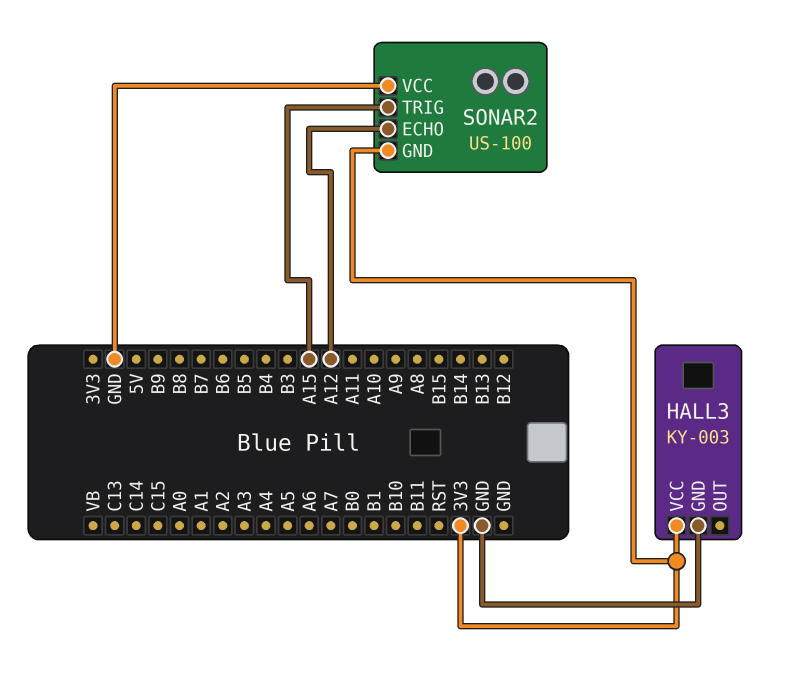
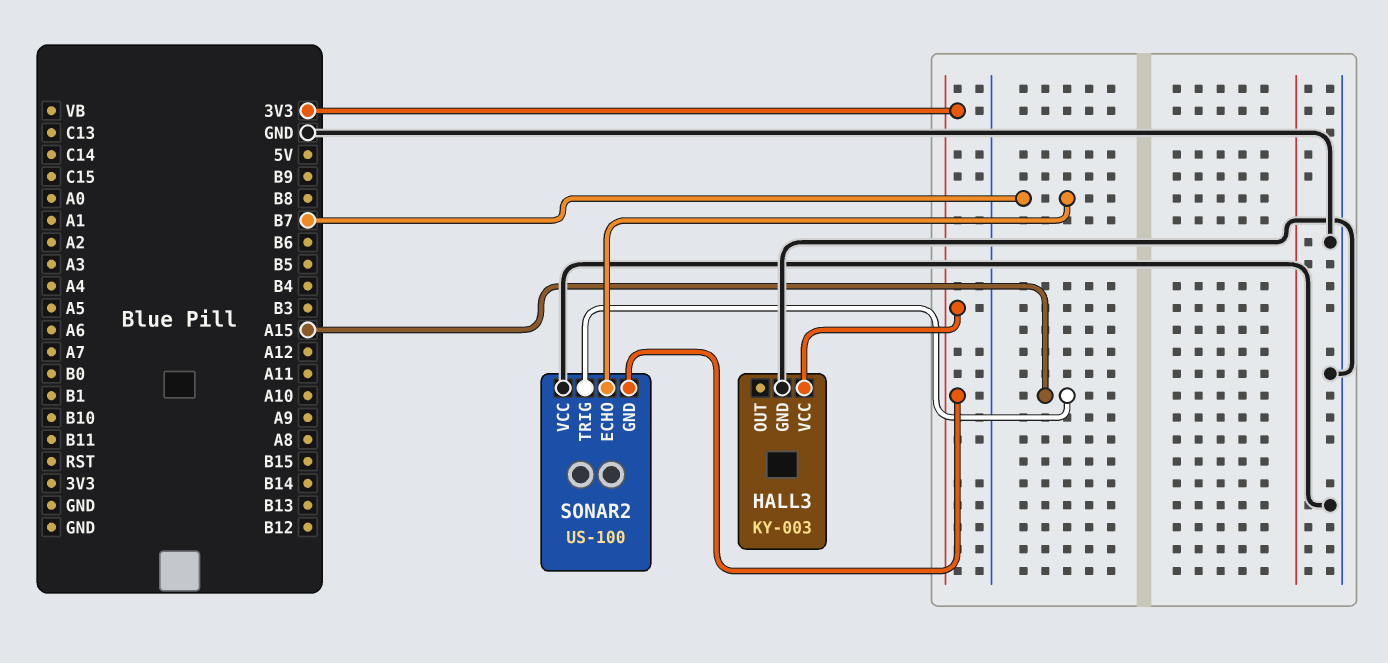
SONAR2 pin ECHO: A12 -> B7

